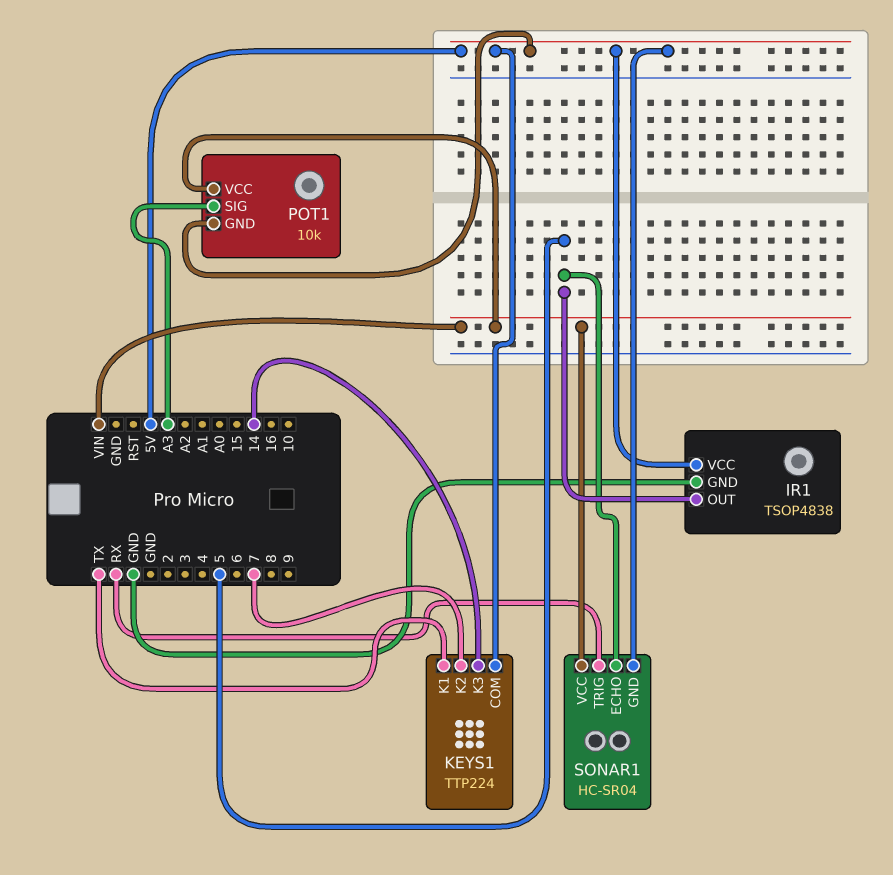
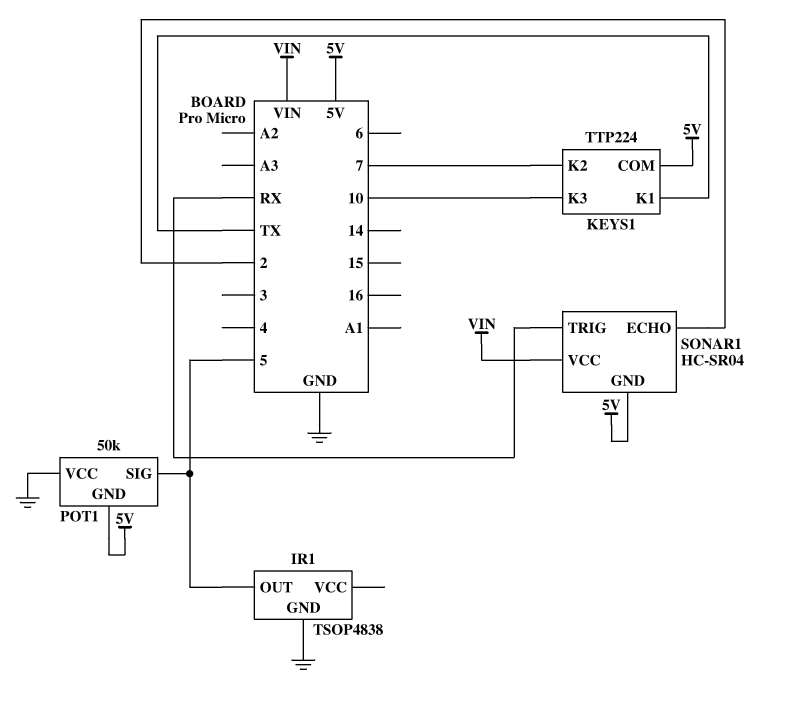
IR1 pin VCC: 5V -> none
KEYS1 pin K3: 14 -> 10
POT1: 10k -> 50k
POT1 pin SIG: A3 -> 5
POT1 pin VCC: VIN -> GND
SONAR1 pin ECHO: 5 -> 2

